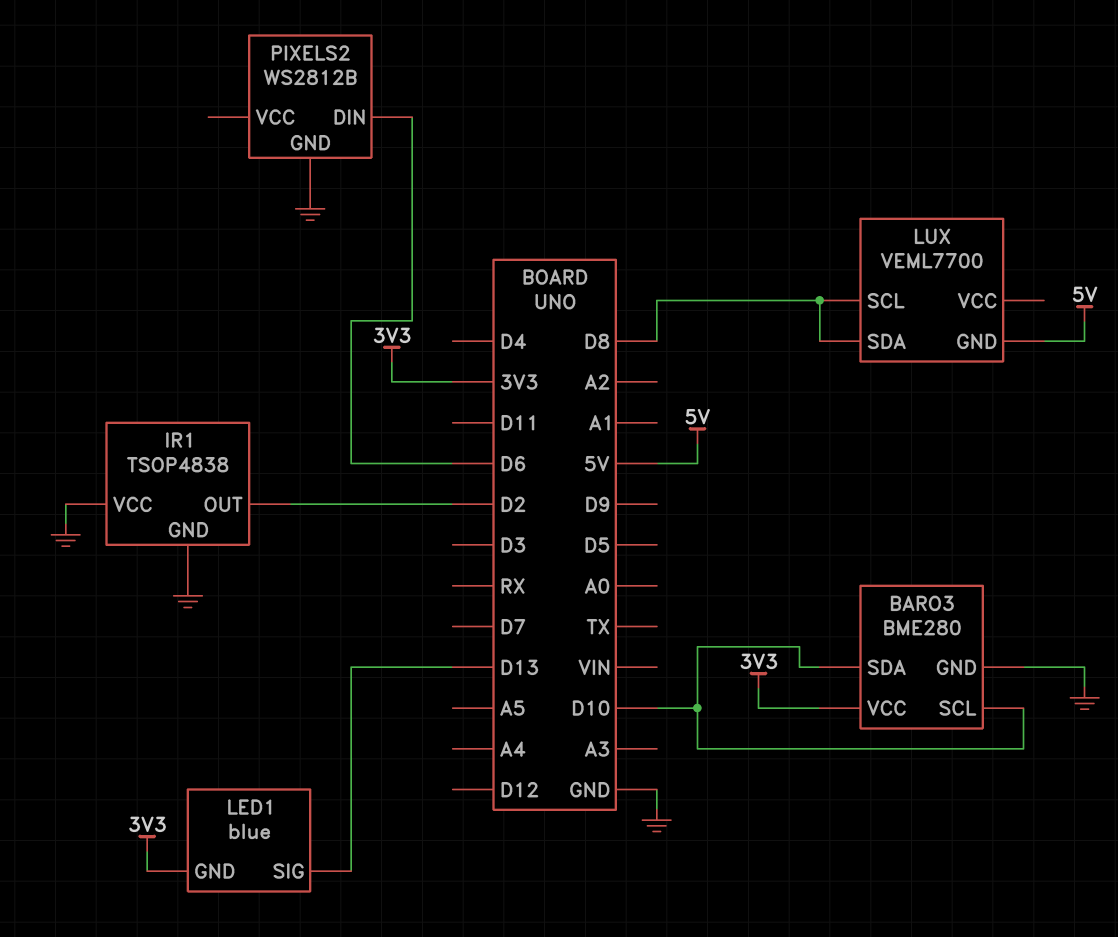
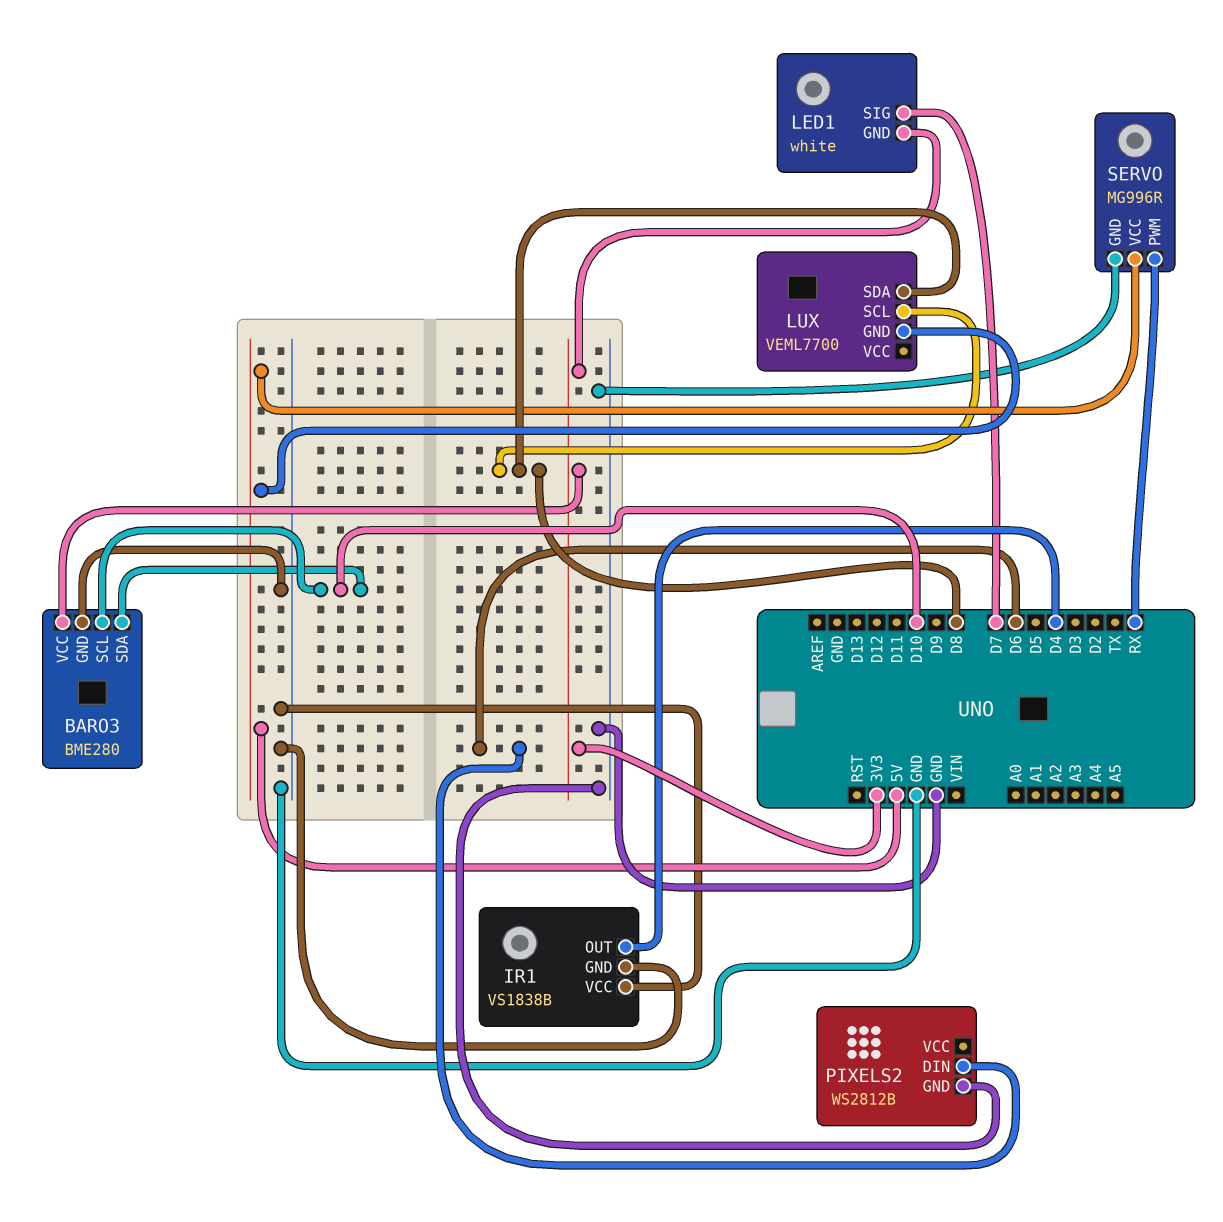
IR1: TSOP4838 -> VS1838B
IR1 pin OUT: D2 -> D4
LED1: blue -> white
LED1 pin SIG: D13 -> D7
SERVO: none -> MG996R
SERVO pin GND: none -> GND
SERVO pin PWM: none -> RX
SERVO pin VCC: none -> 5V

